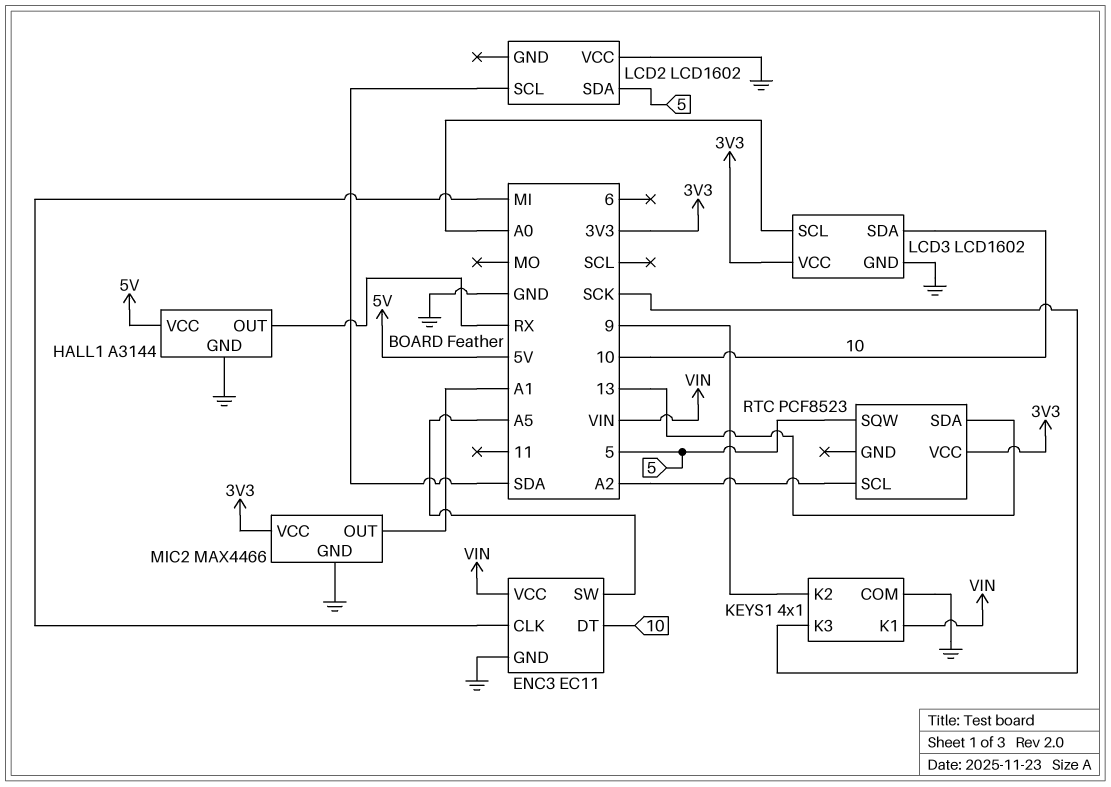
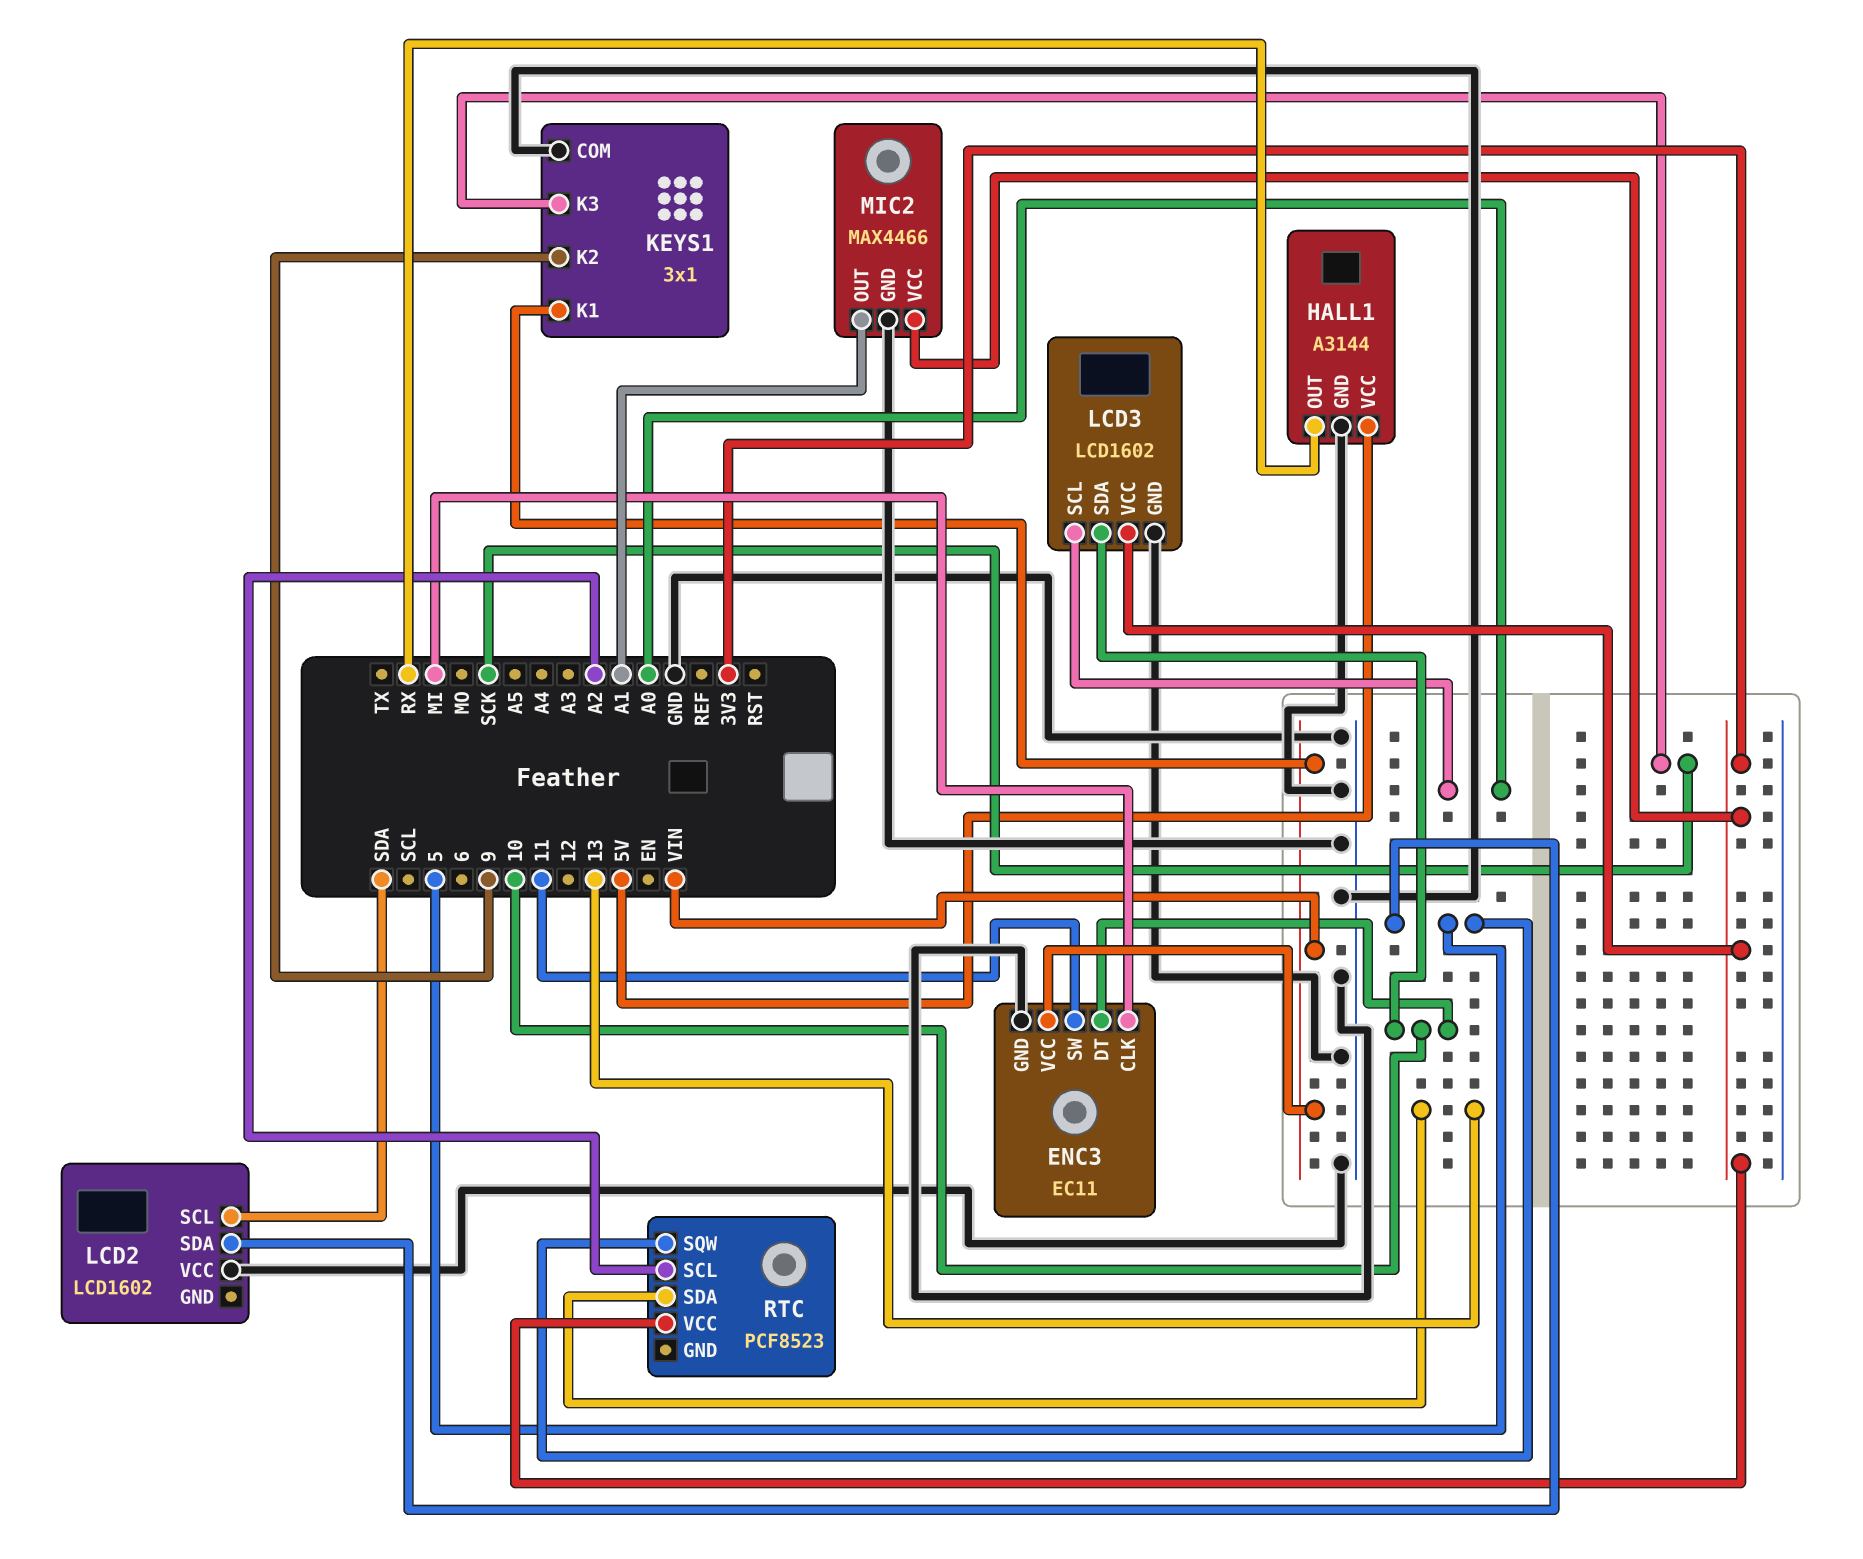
ENC3 pin SW: A5 -> 11
KEYS1: 4x1 -> 3x1

